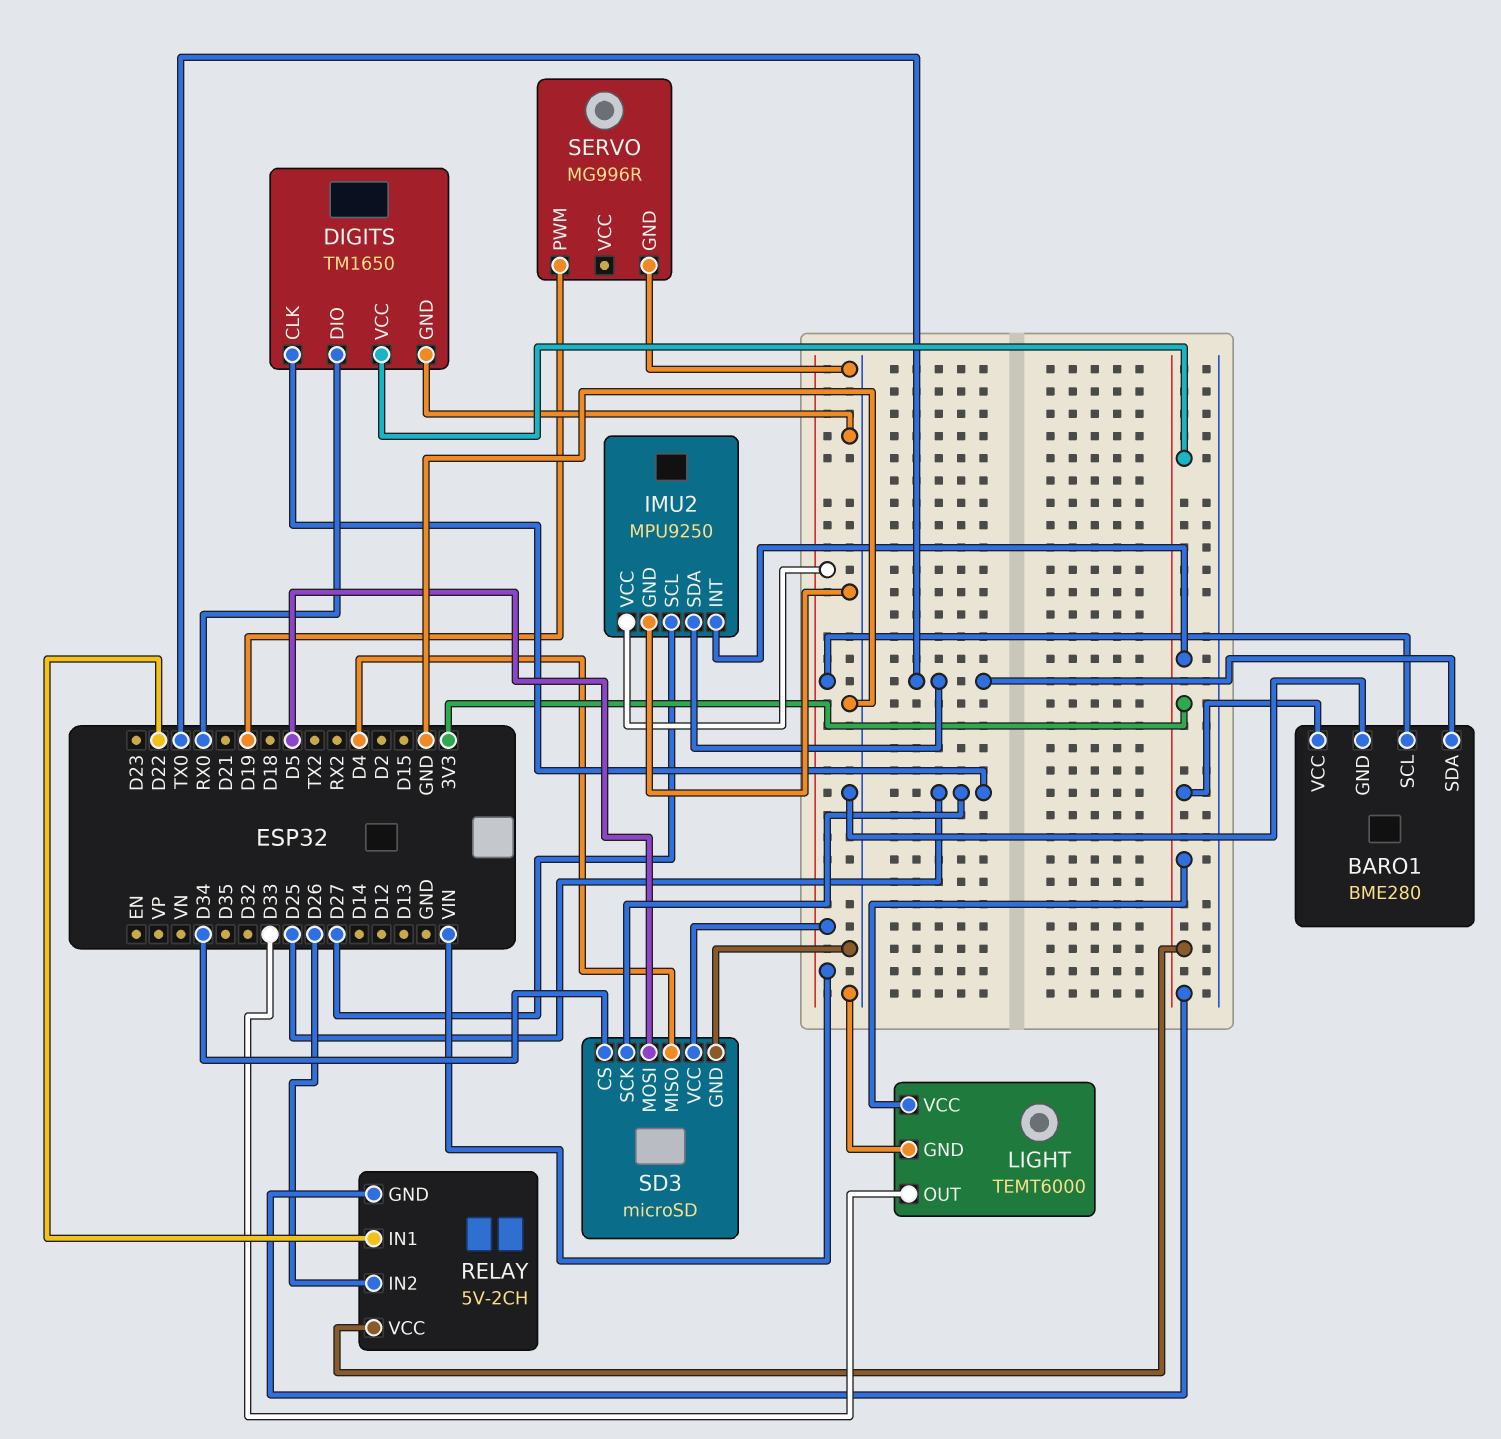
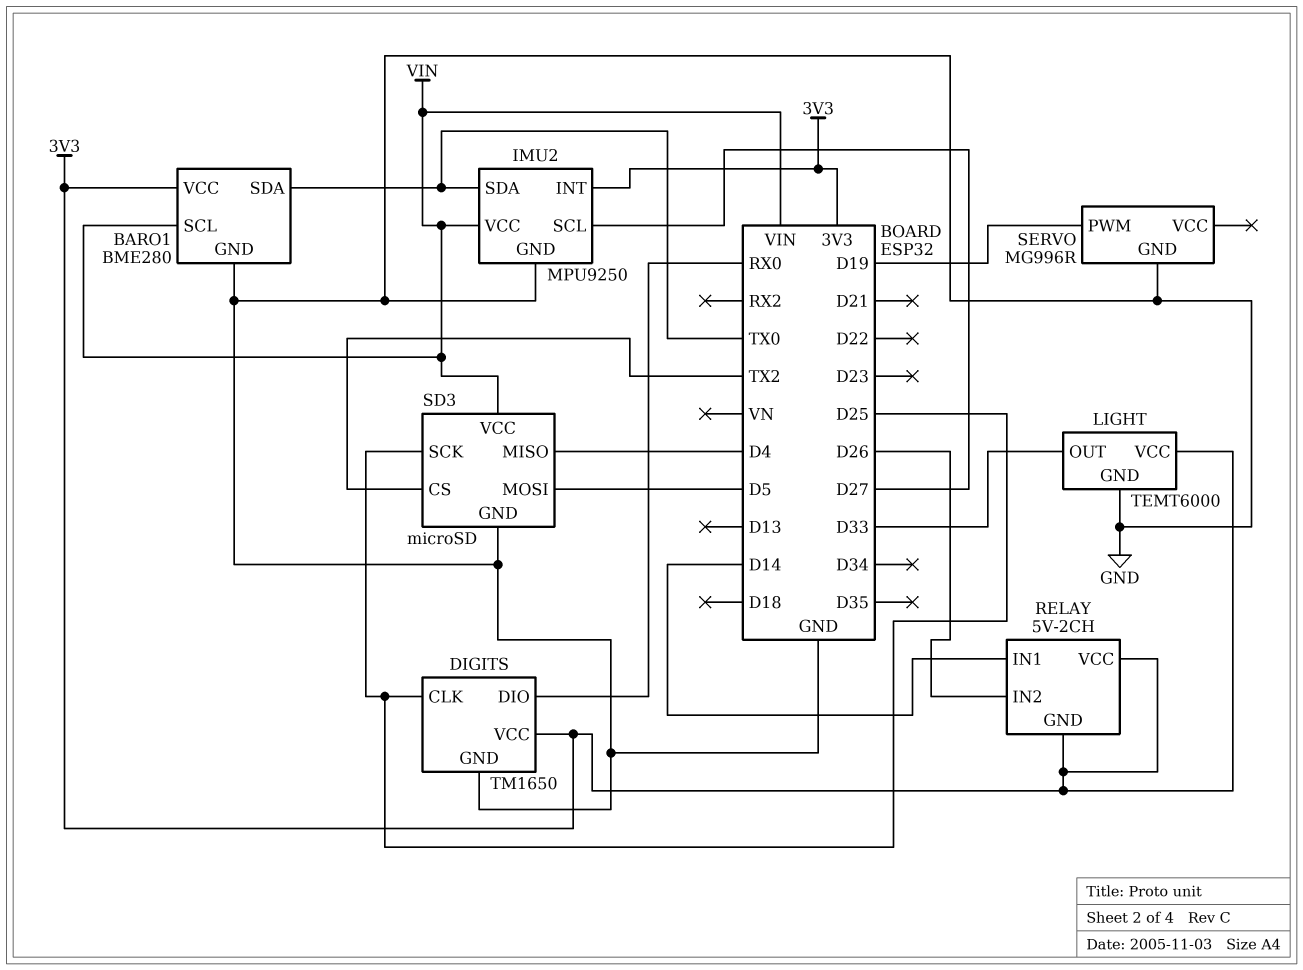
RELAY pin IN1: D22 -> D14
SD3 pin CS: D34 -> TX2

